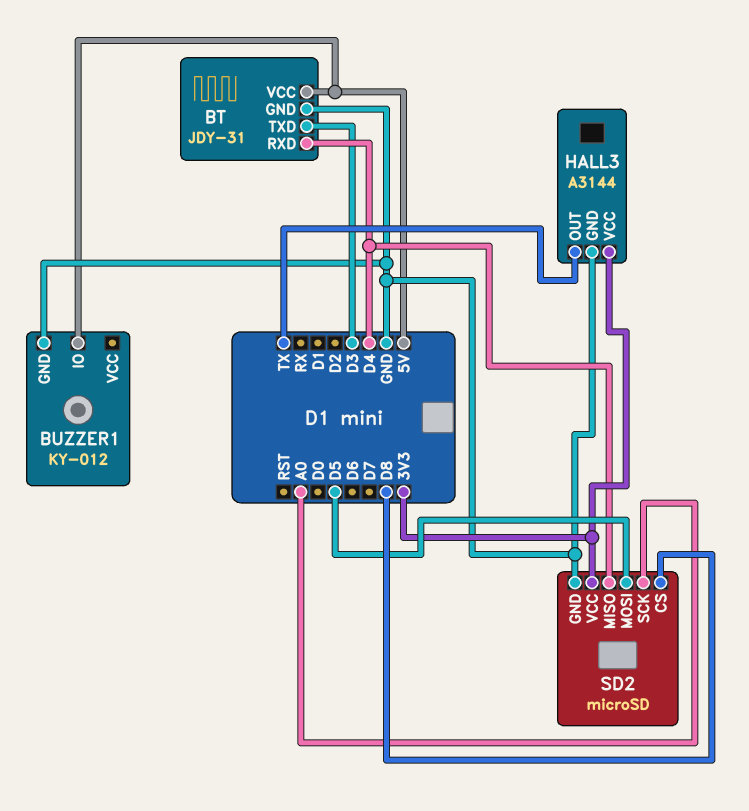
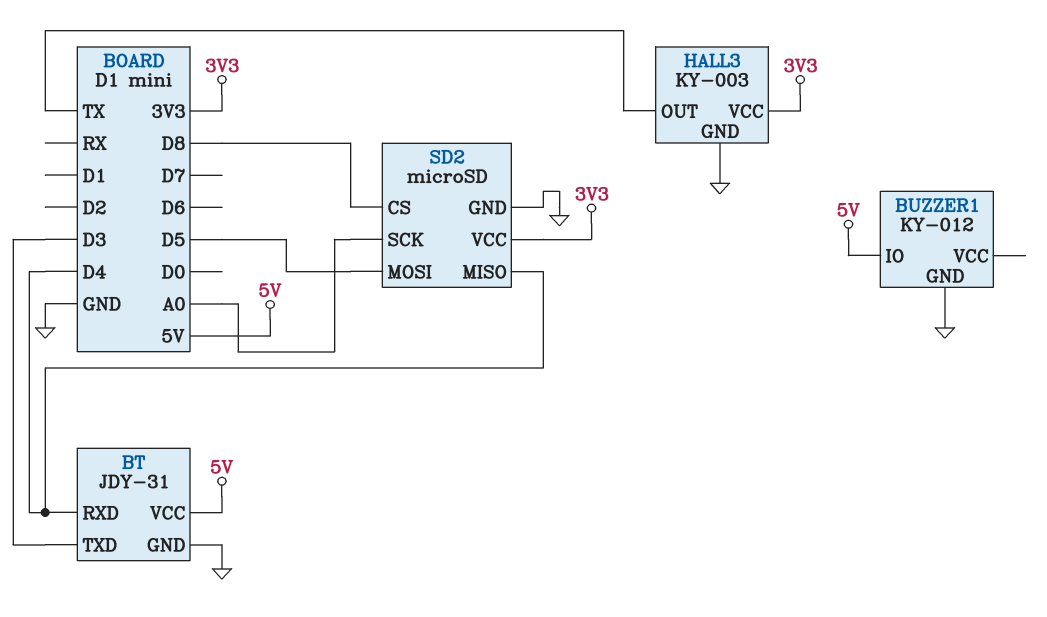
HALL3: A3144 -> KY-003

